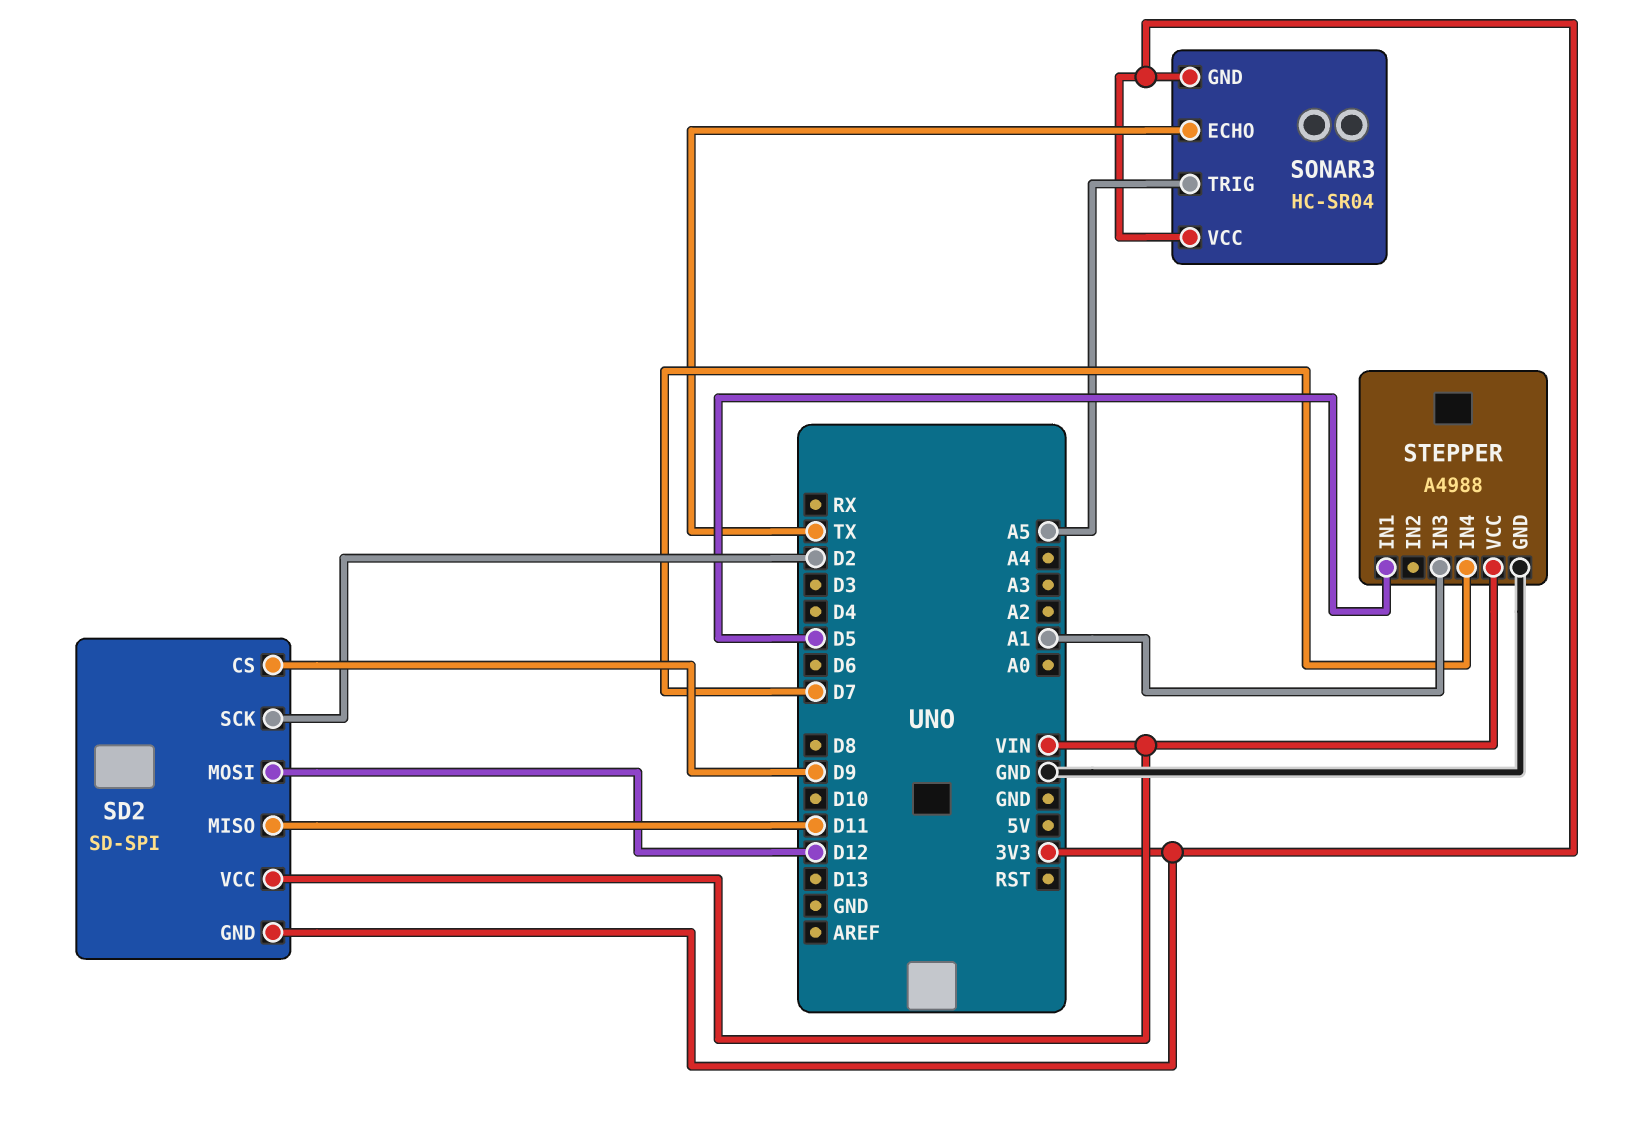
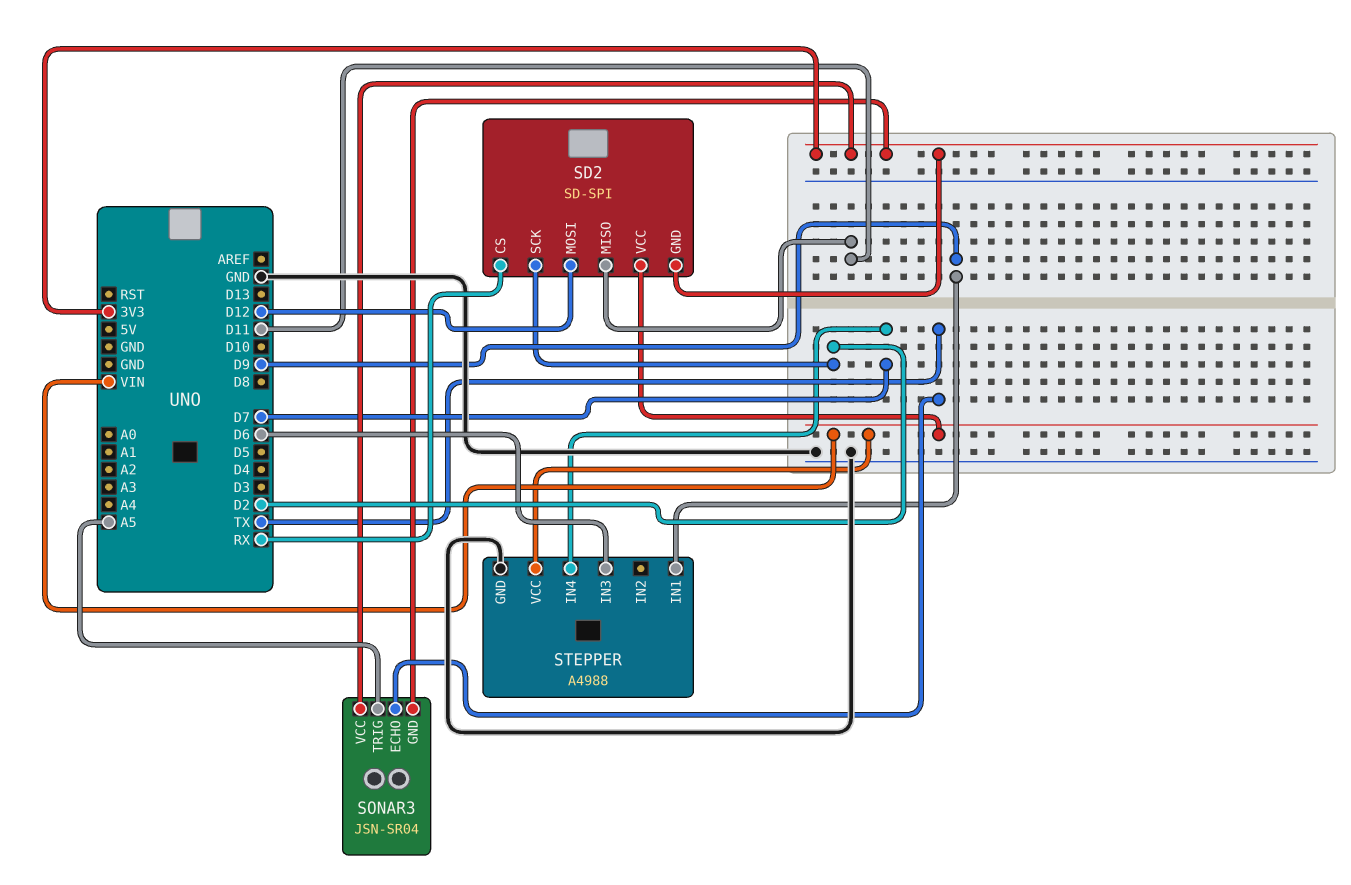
SD2 pin CS: D9 -> RX
SONAR3: HC-SR04 -> JSN-SR04
STEPPER pin IN1: D5 -> D9
STEPPER pin IN3: A1 -> D6

